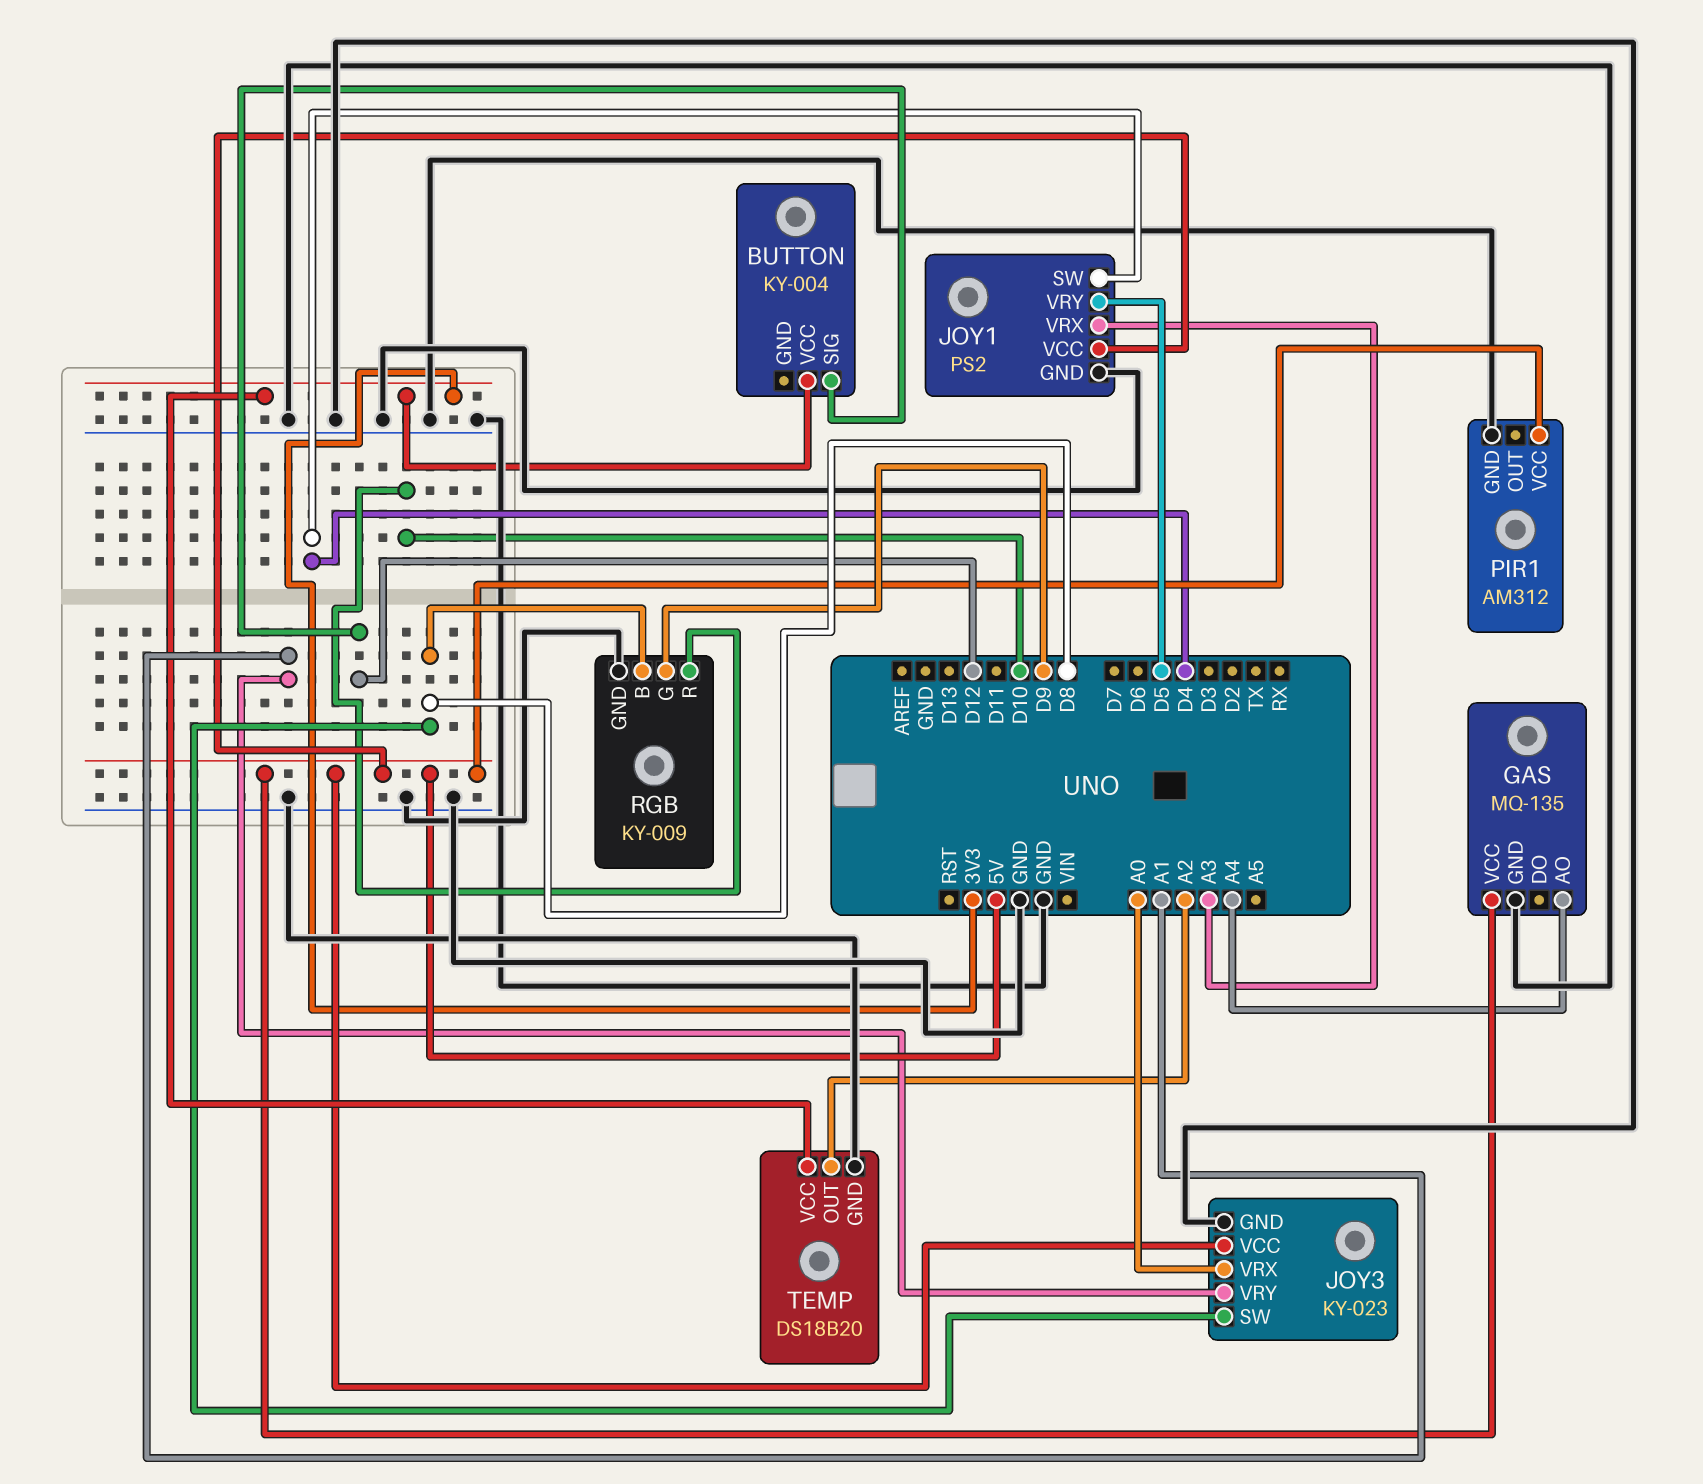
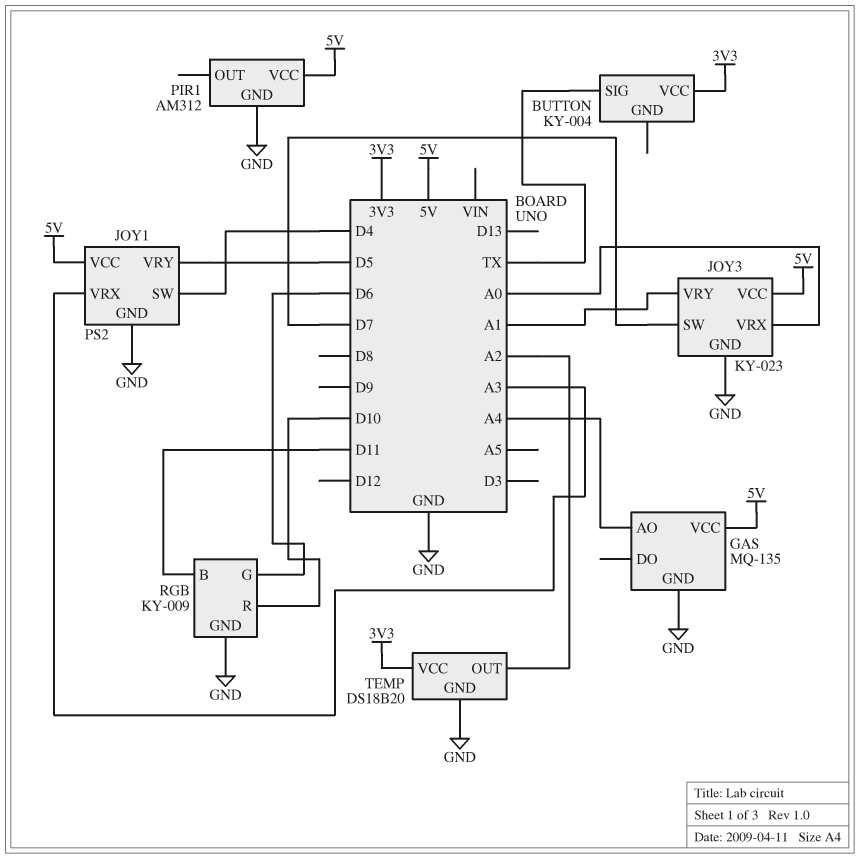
BUTTON pin SIG: D12 -> TX
JOY3 pin SW: D8 -> D7
RGB pin B: D8 -> D11
RGB pin G: D9 -> D6

